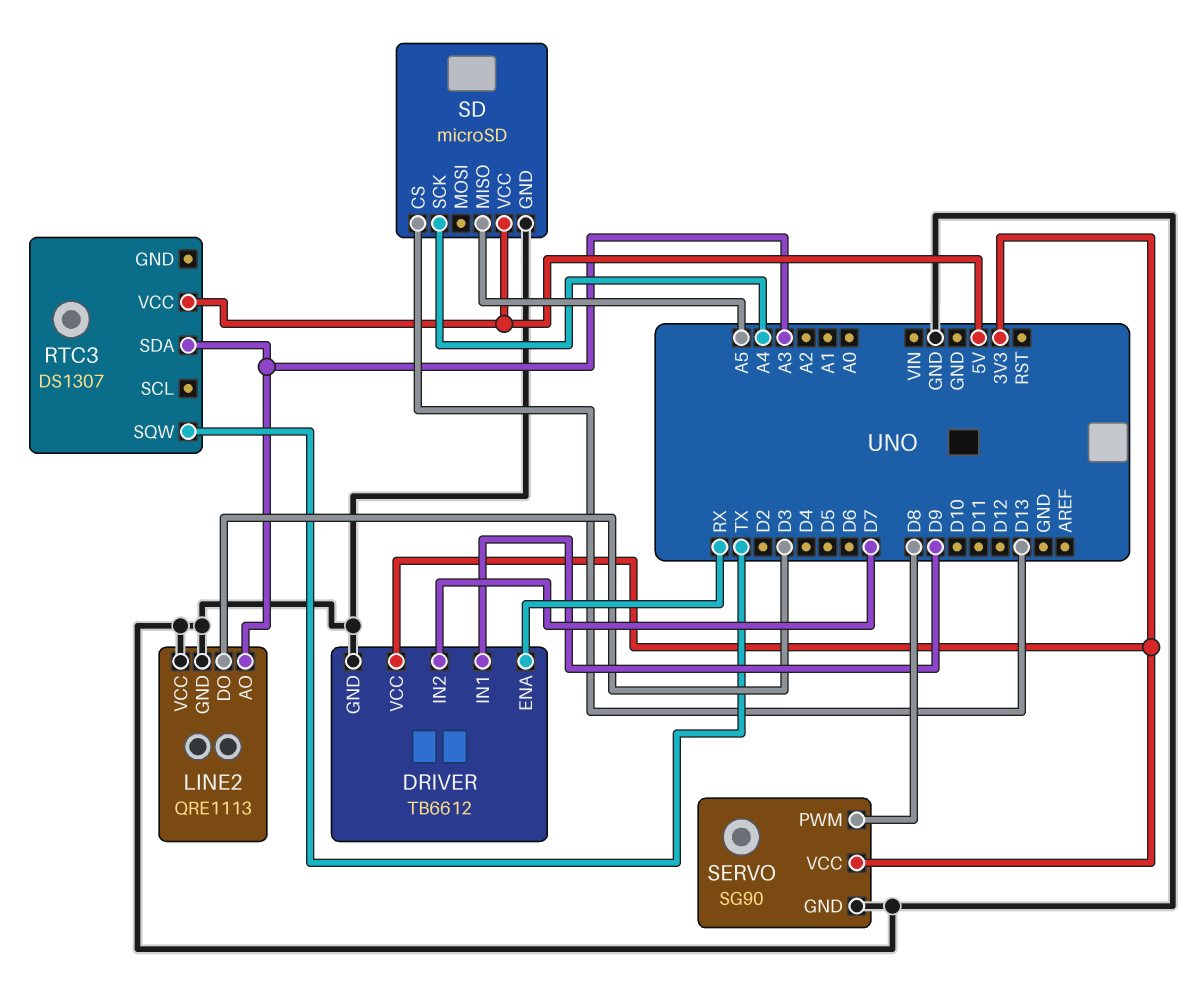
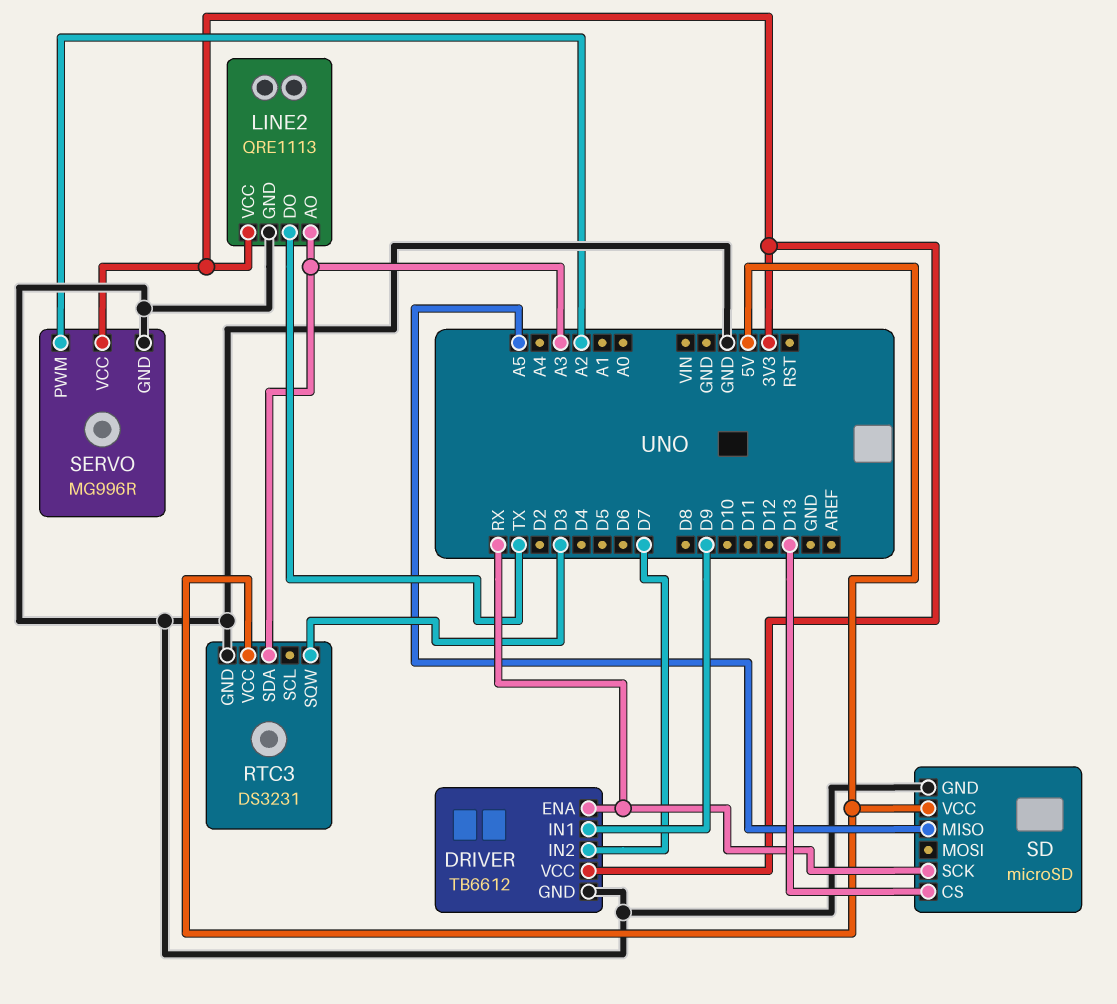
LINE2 pin DO: D3 -> TX
LINE2 pin VCC: GND -> 3V3
RTC3: DS1307 -> DS3231
RTC3 pin GND: none -> GND
RTC3 pin SQW: TX -> D3
SD pin SCK: A4 -> RX
SERVO: SG90 -> MG996R
SERVO pin PWM: D8 -> A2

